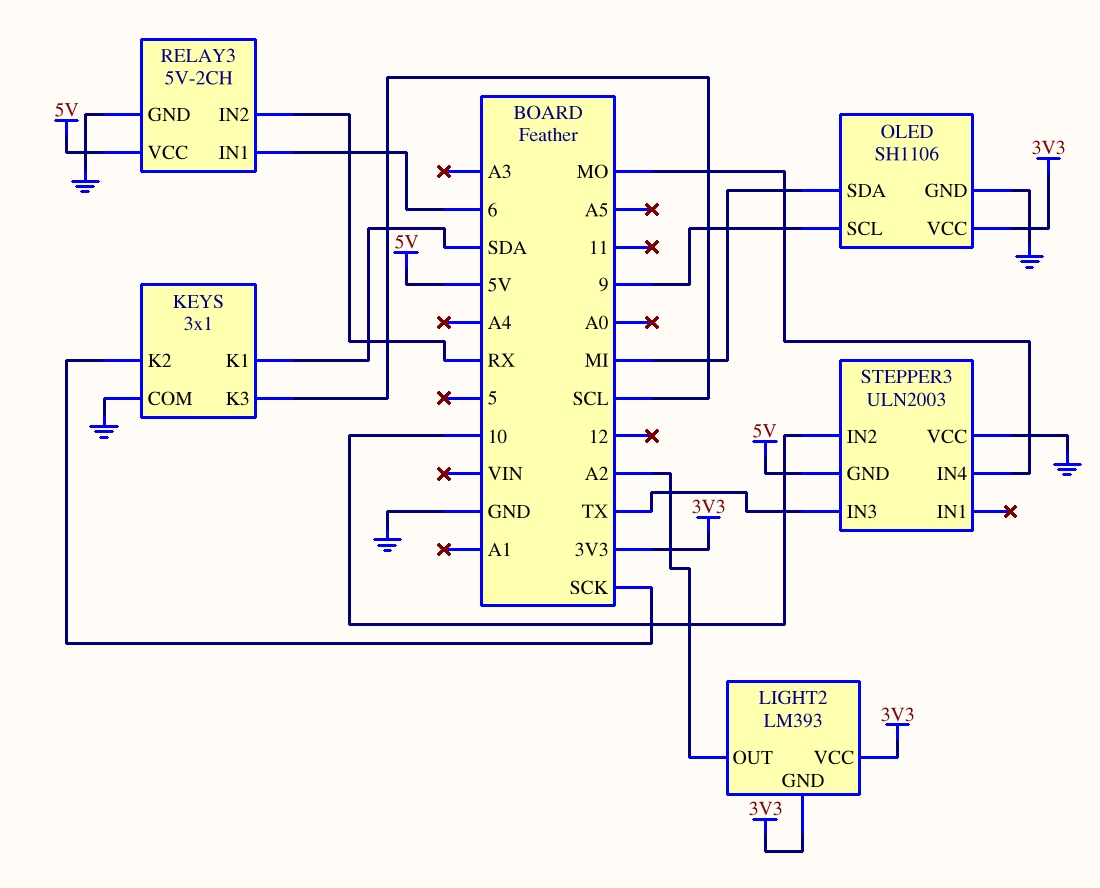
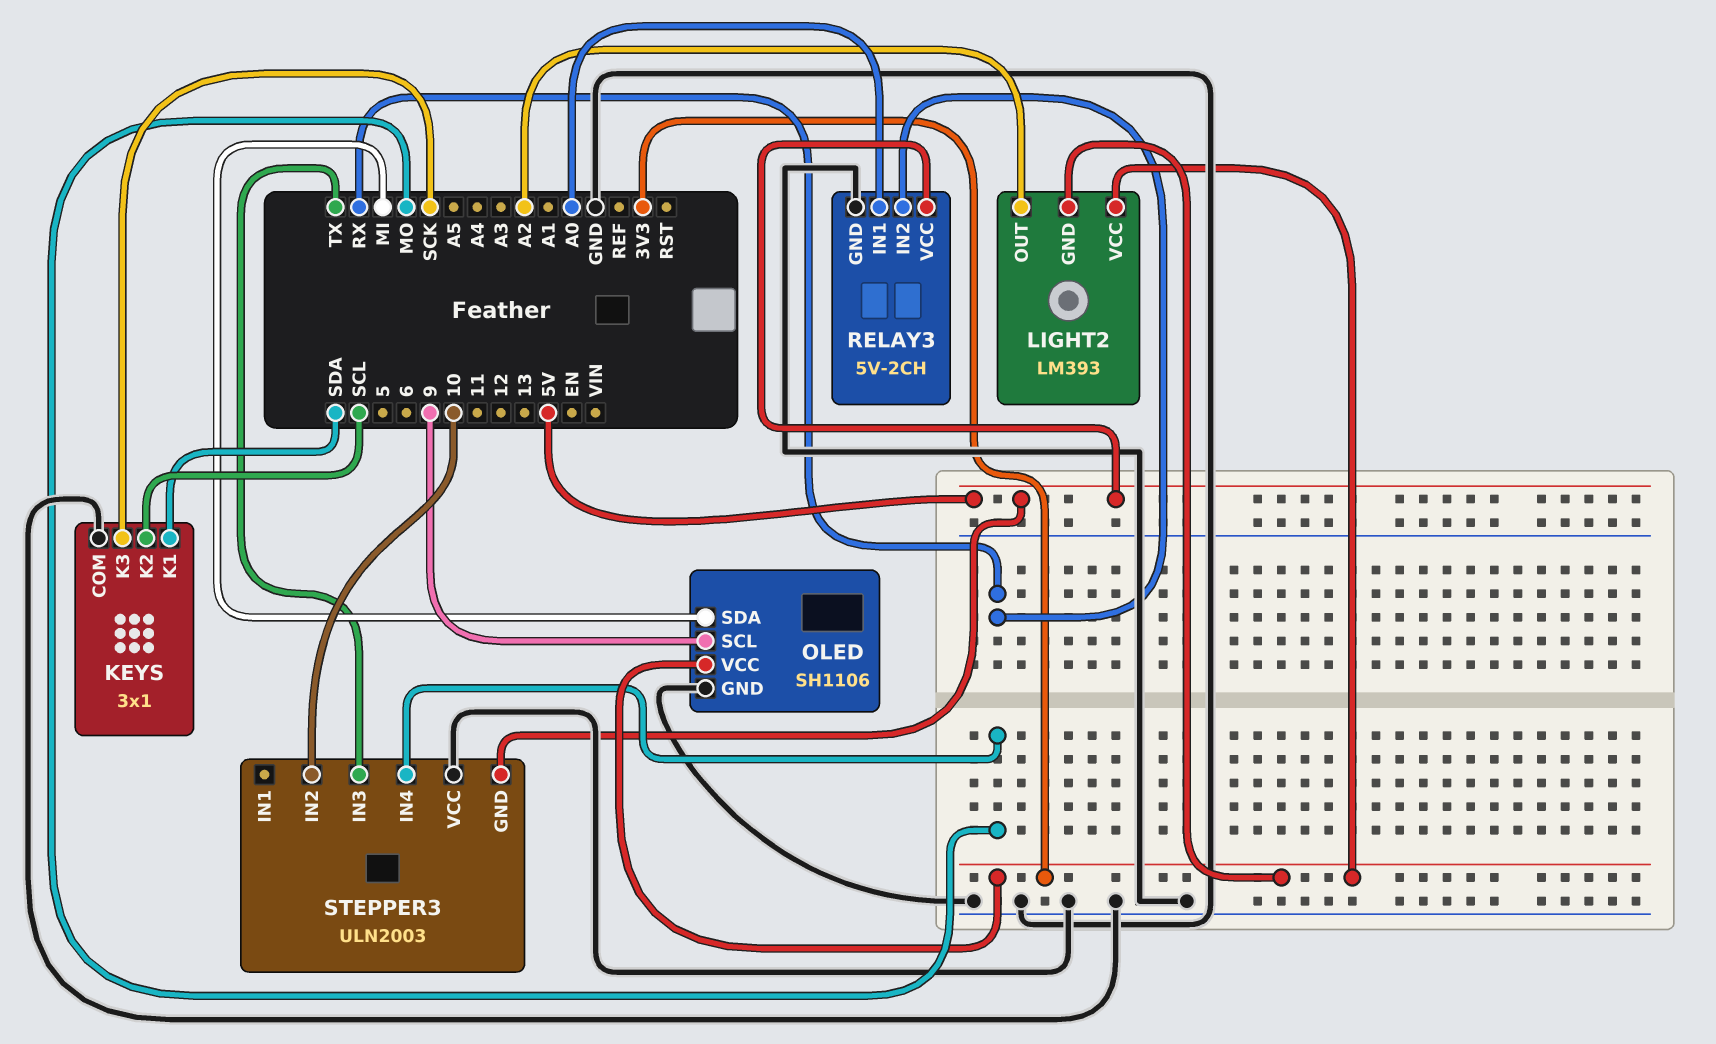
KEYS pin K2: SCK -> SCL
KEYS pin K3: SCL -> SCK
RELAY3 pin IN1: 6 -> A0

